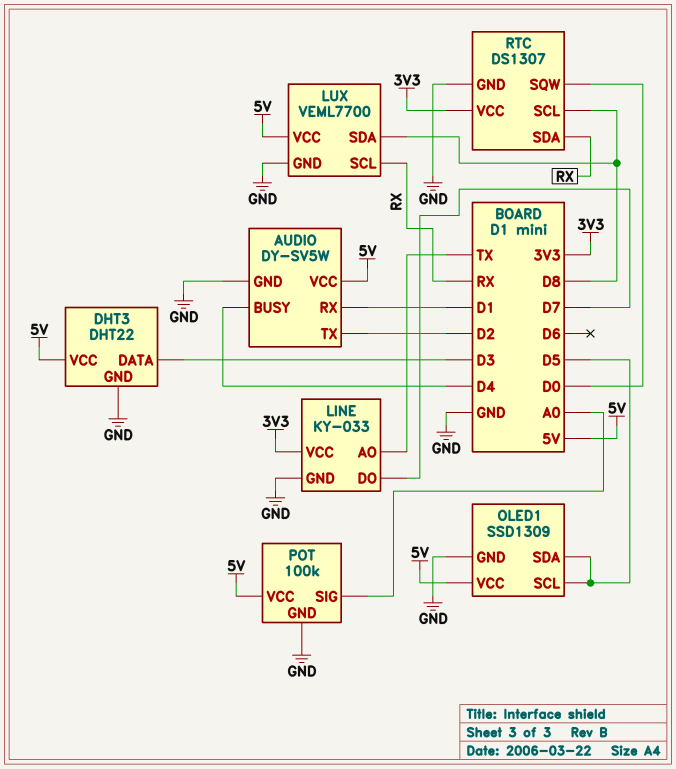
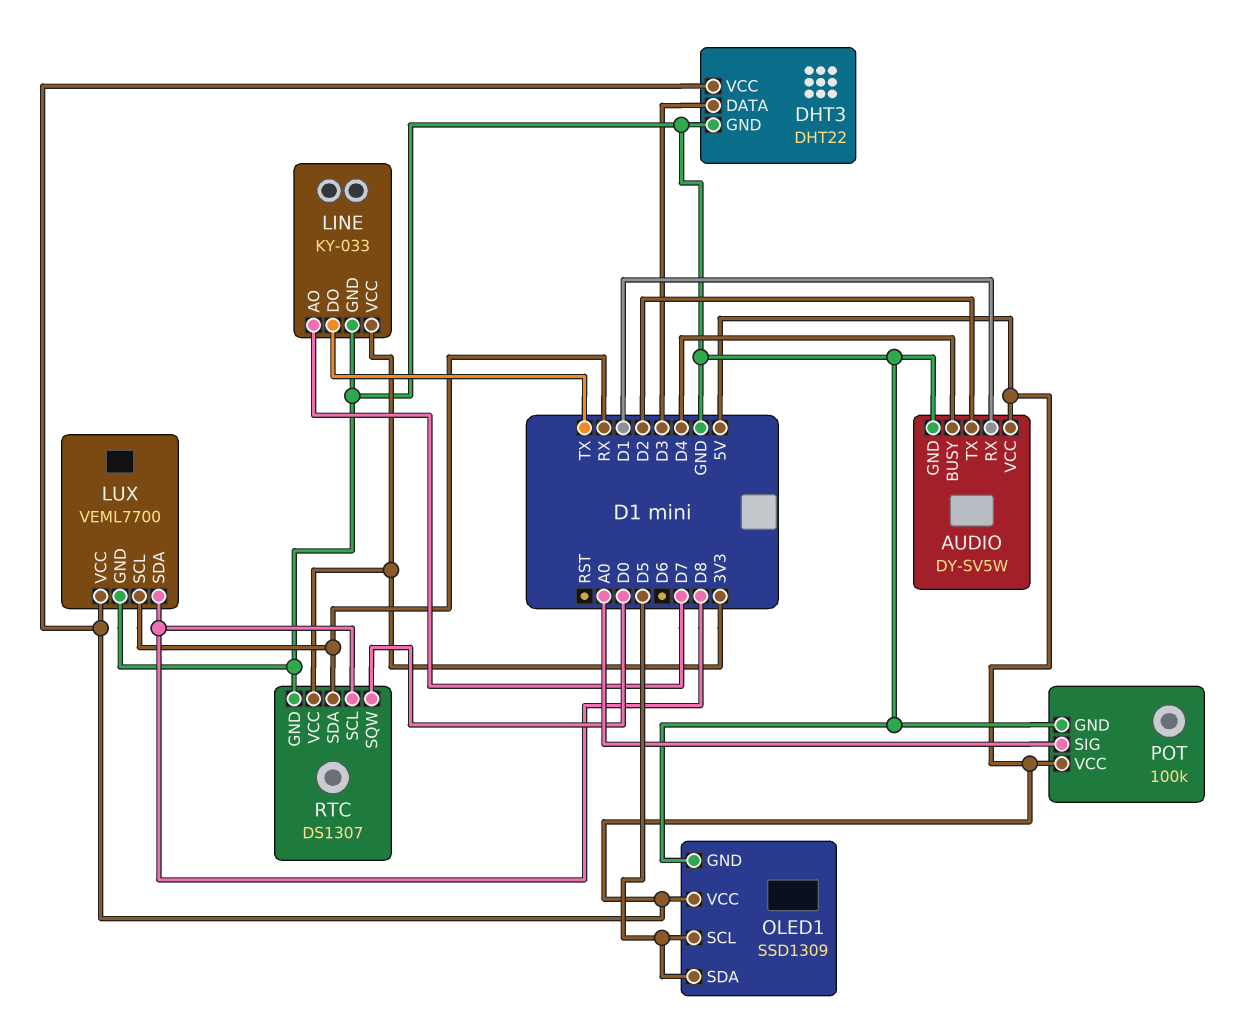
LINE pin AO: TX -> D7
LINE pin DO: D7 -> TX

